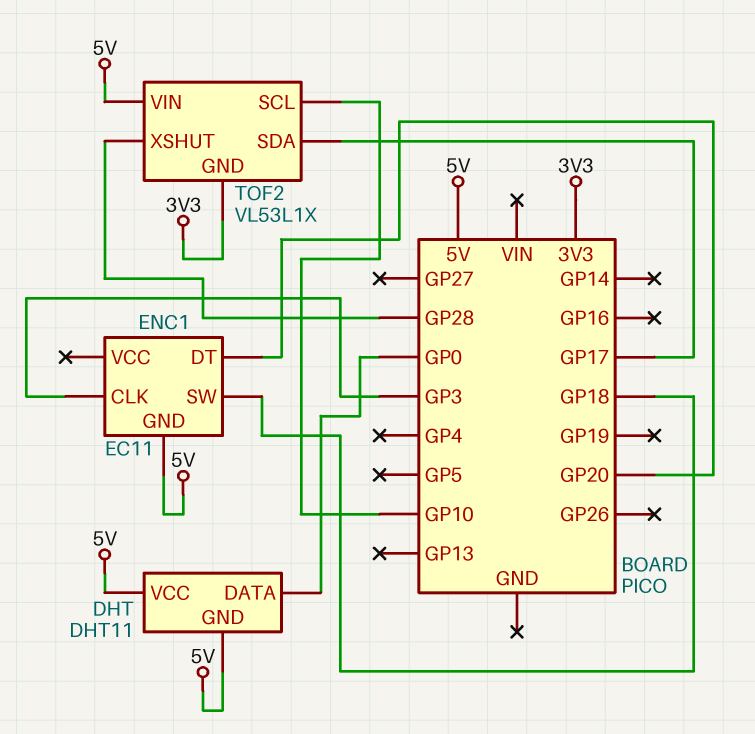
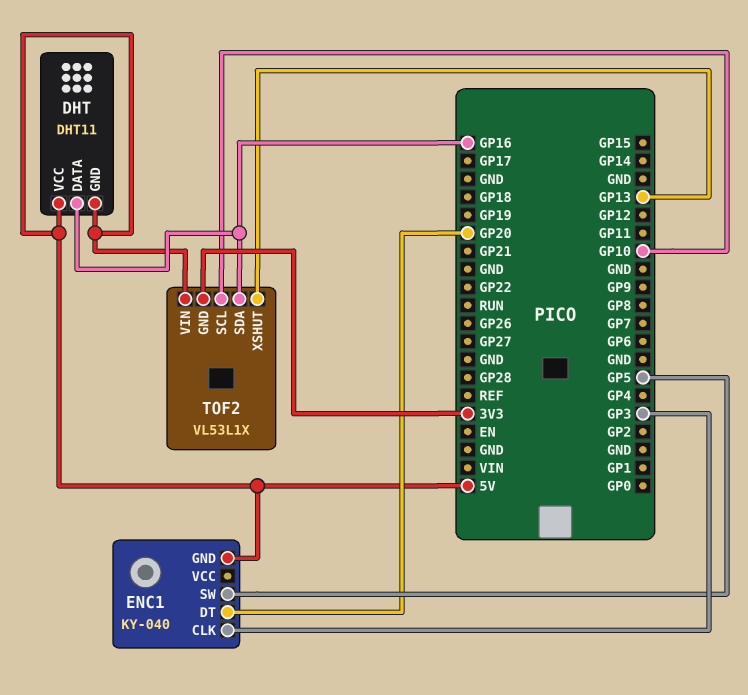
DHT pin DATA: GP0 -> GP16
ENC1: EC11 -> KY-040
ENC1 pin SW: GP18 -> GP5
TOF2 pin SDA: GP17 -> GP16
TOF2 pin XSHUT: GP28 -> GP13

